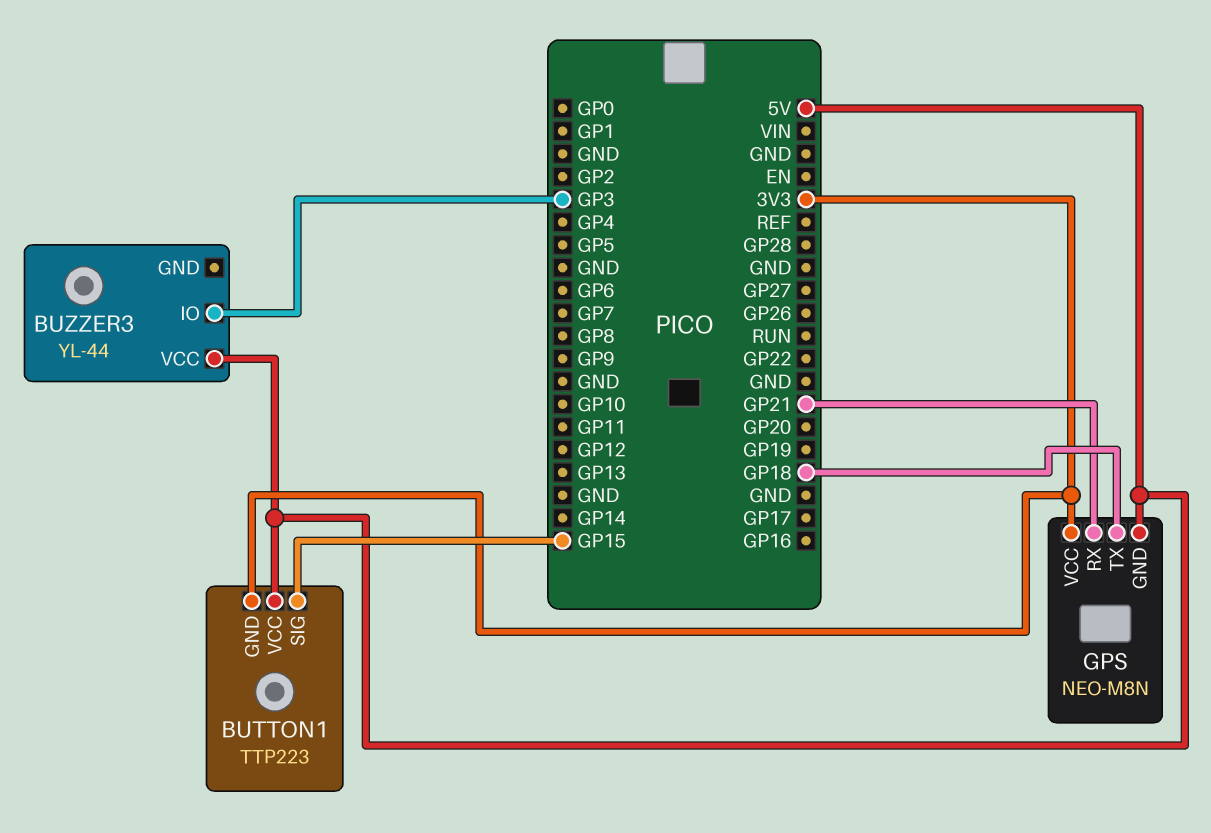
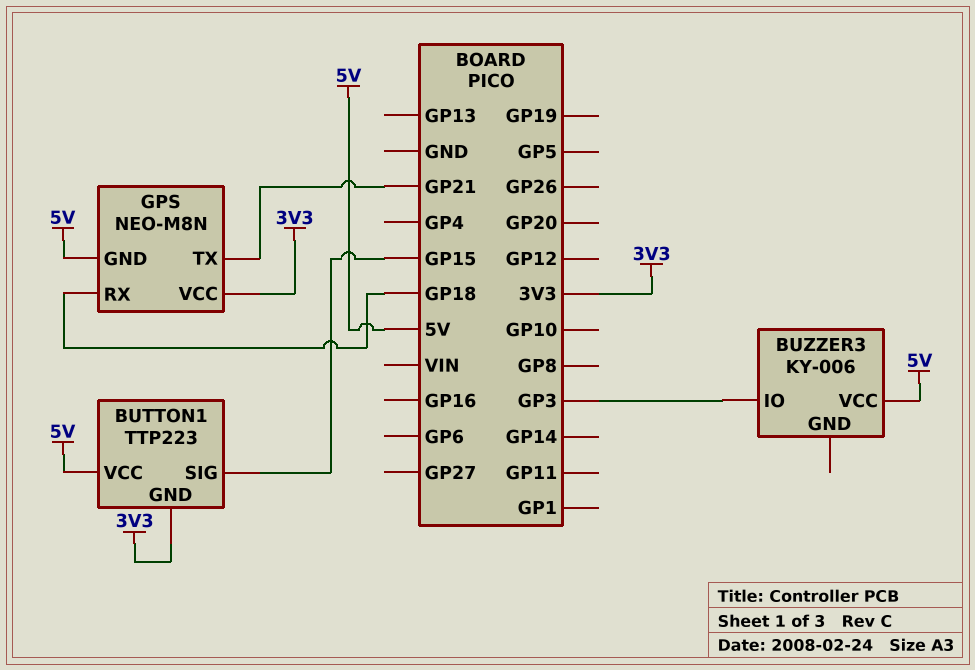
BUZZER3: YL-44 -> KY-006
GPS pin RX: GP21 -> GP18
GPS pin TX: GP18 -> GP21

